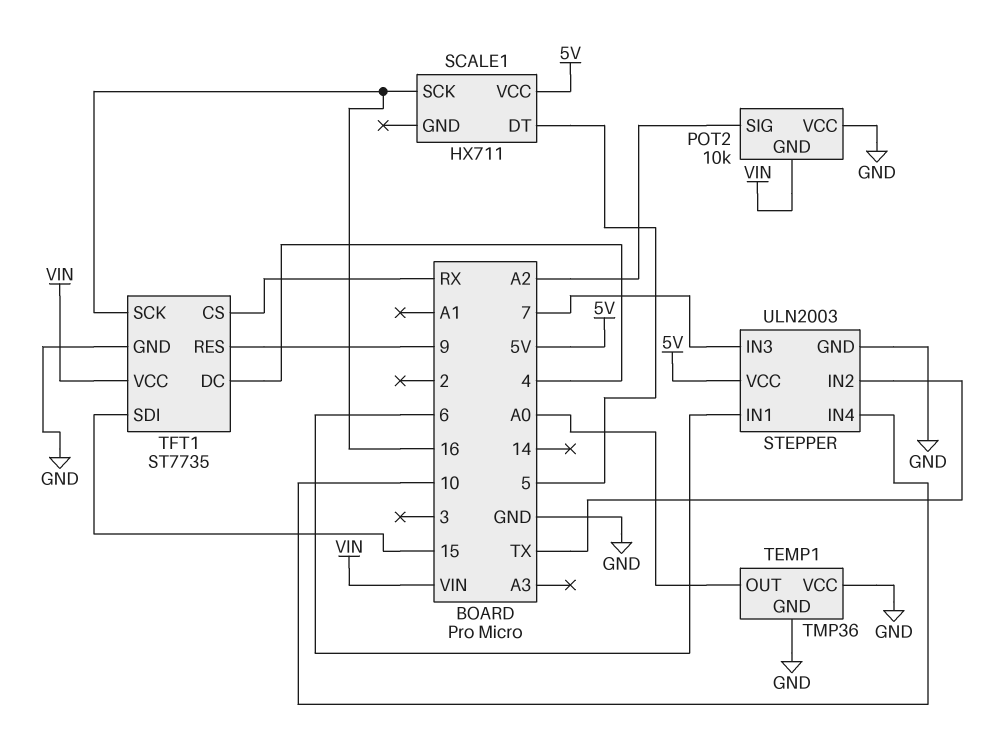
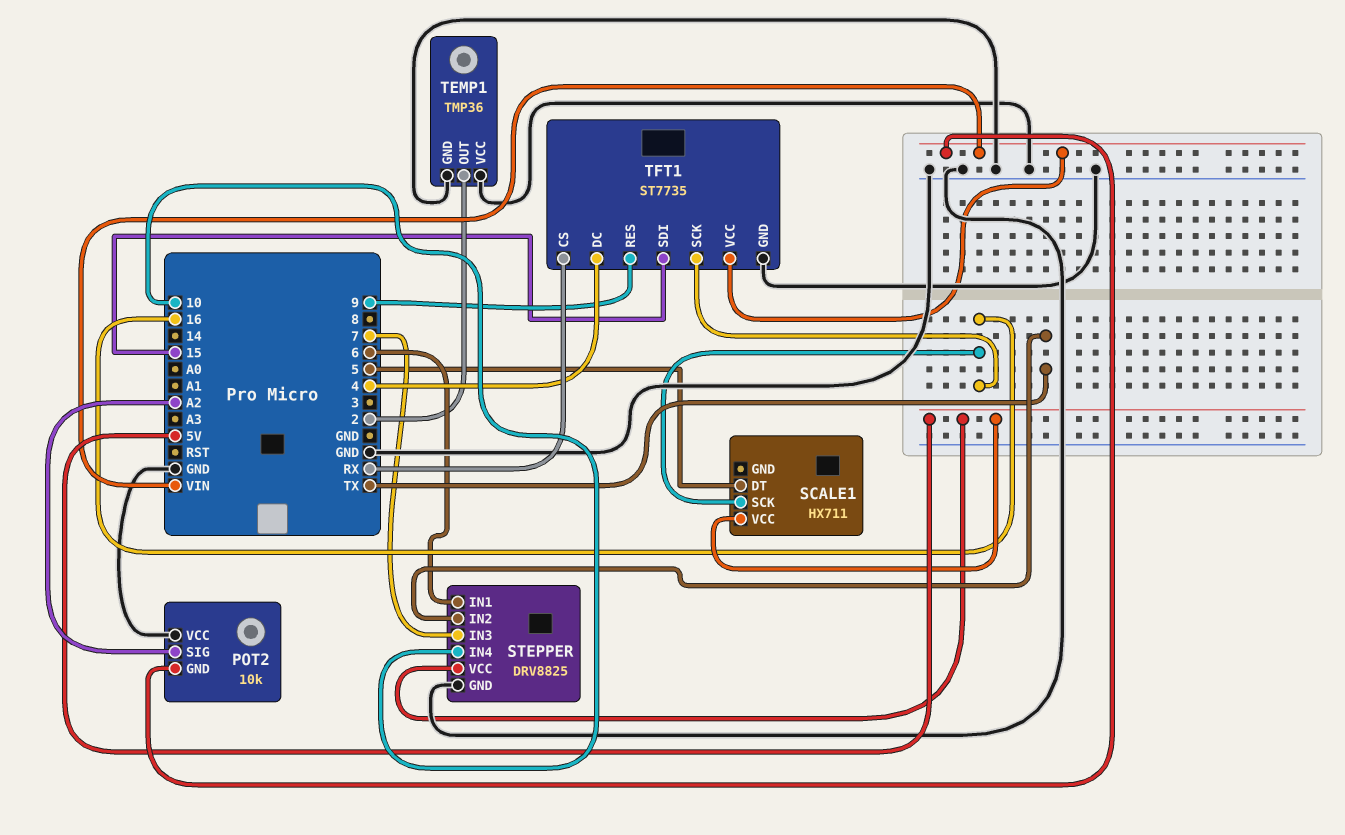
STEPPER: ULN2003 -> DRV8825
TEMP1 pin OUT: A0 -> 2

